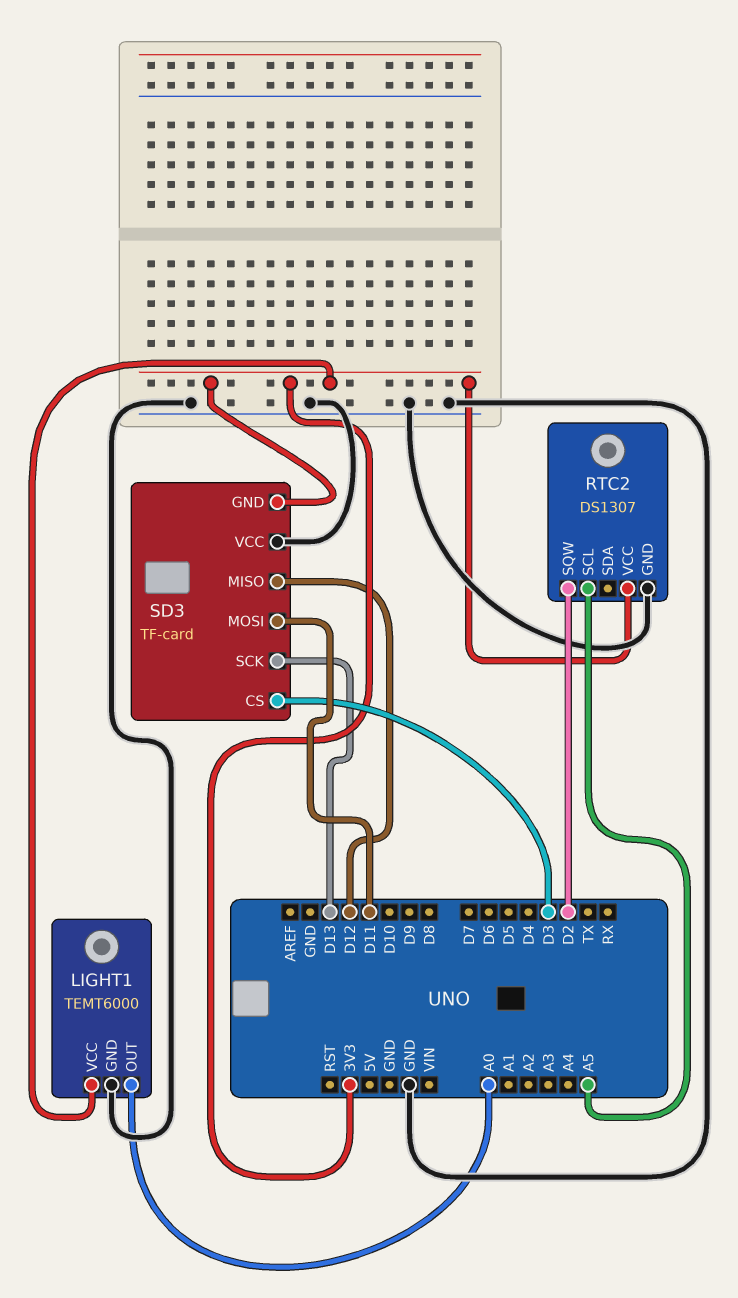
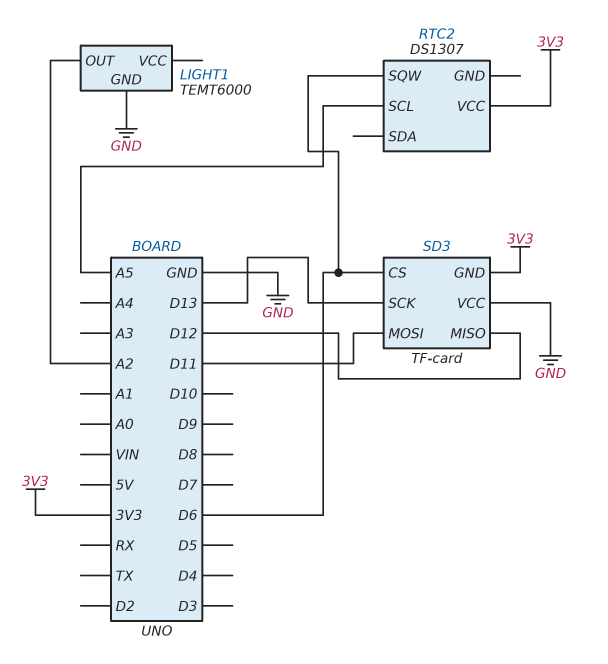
LIGHT1 pin OUT: A0 -> A2
LIGHT1 pin VCC: 3V3 -> none
RTC2 pin GND: GND -> none
RTC2 pin SQW: D2 -> D6
SD3 pin CS: D3 -> D6

